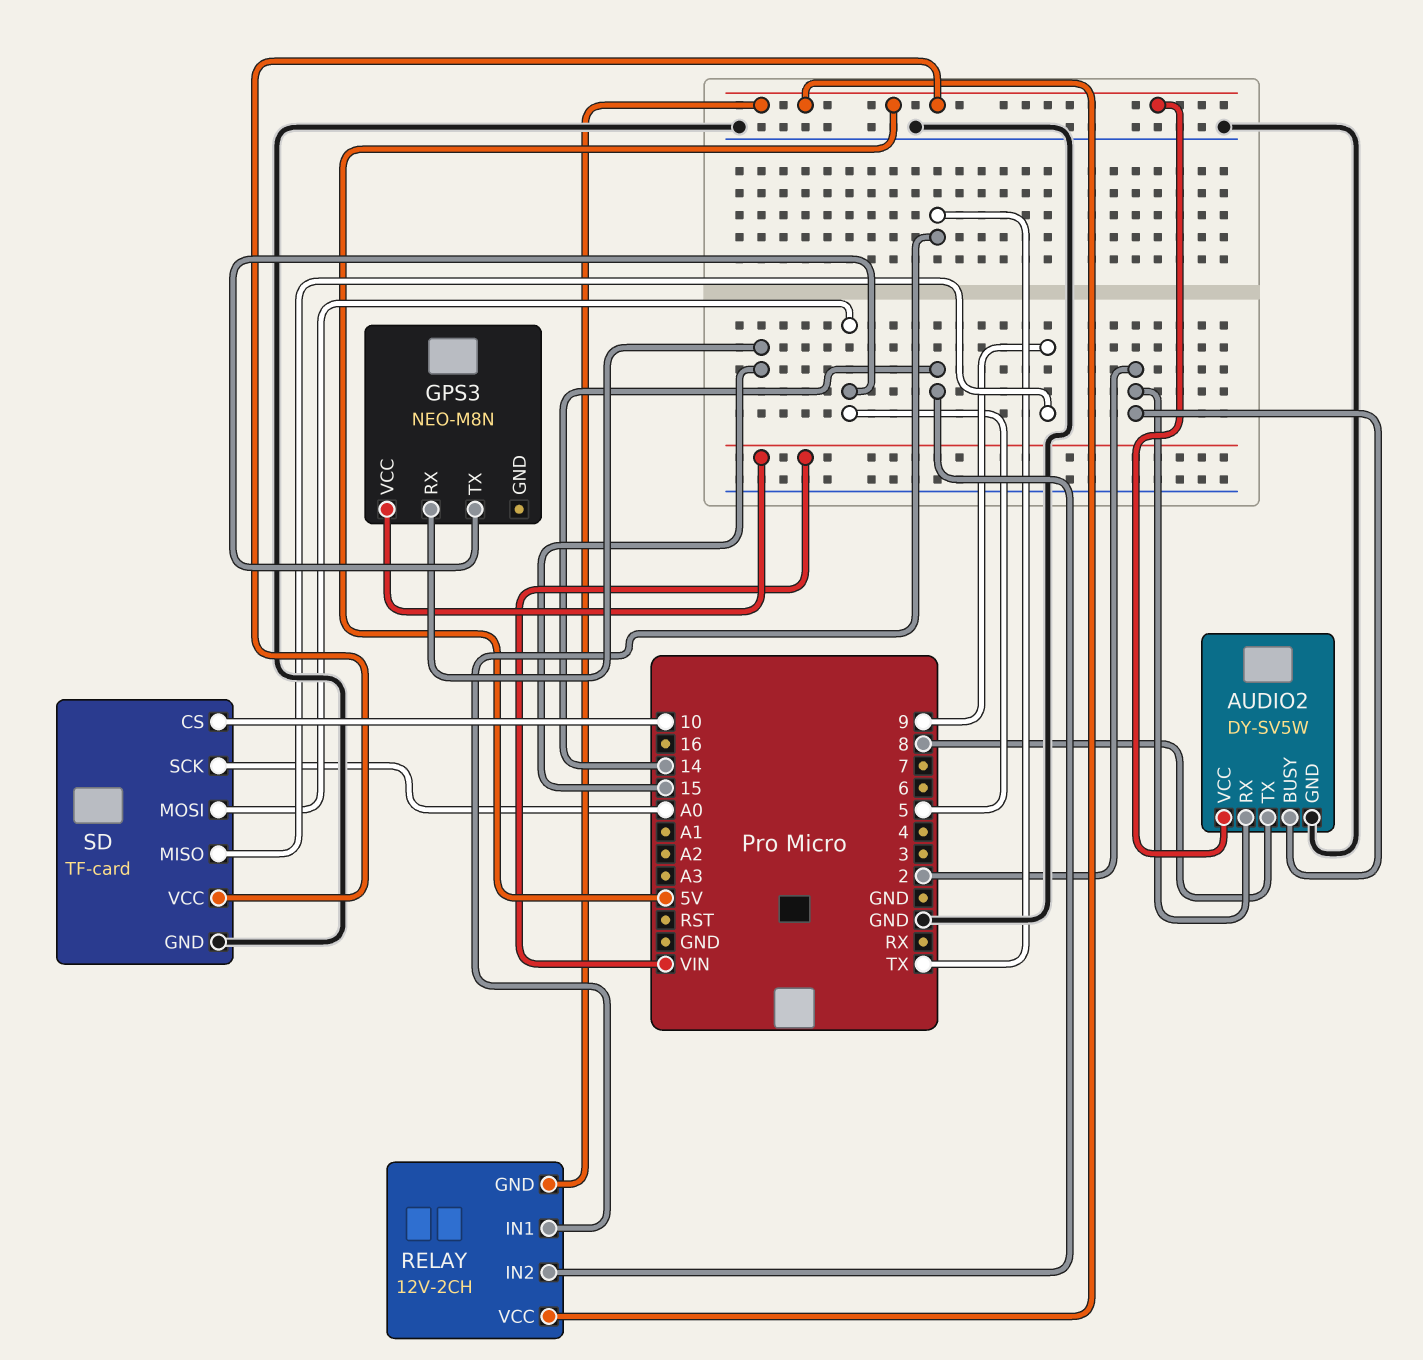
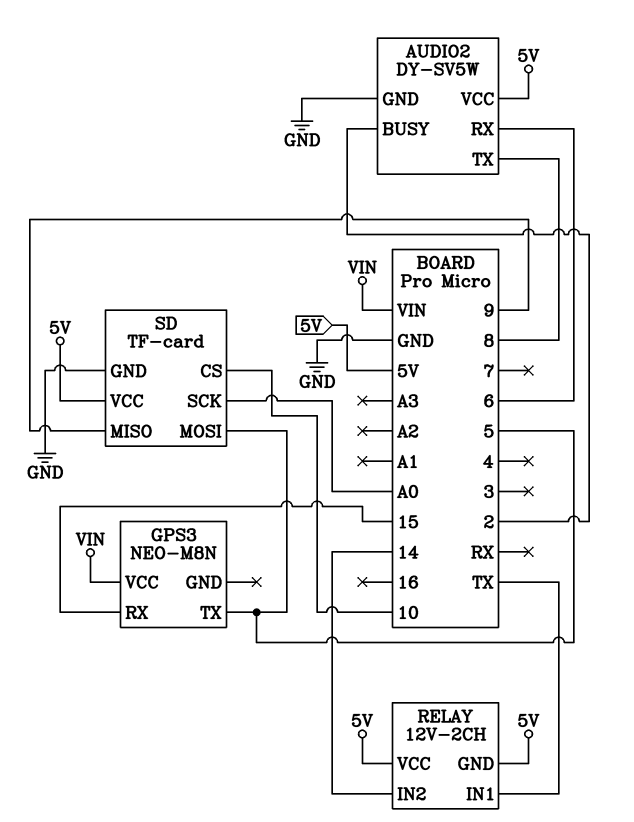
AUDIO2 pin RX: 2 -> 6

